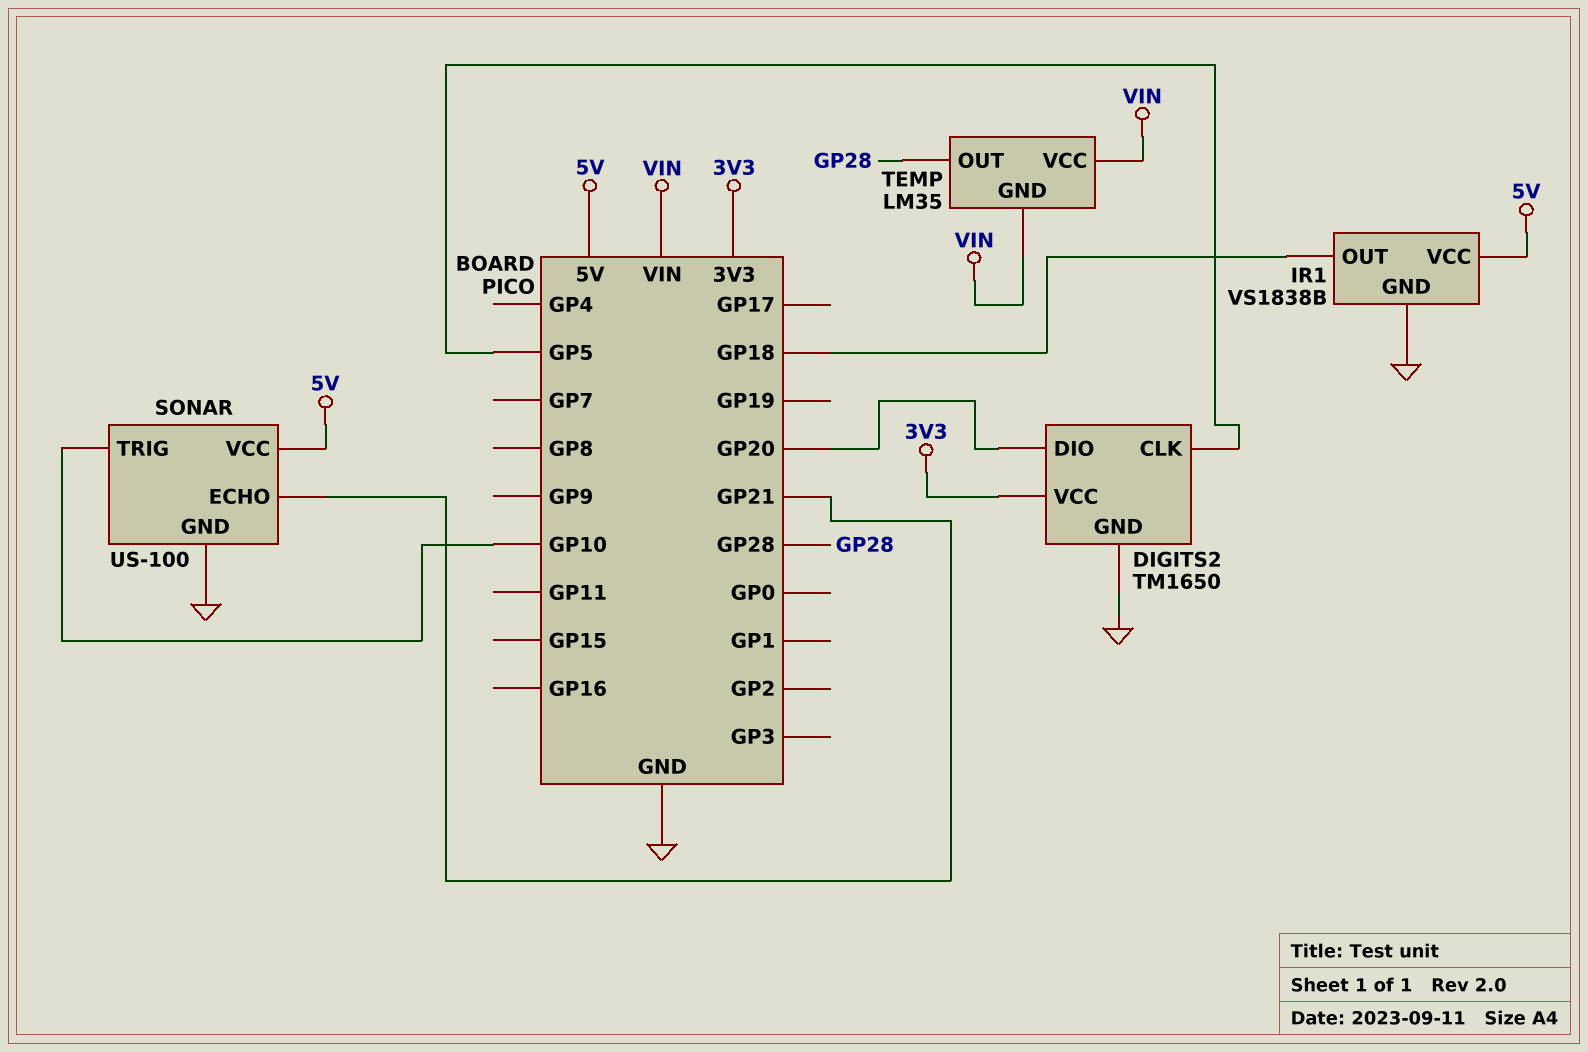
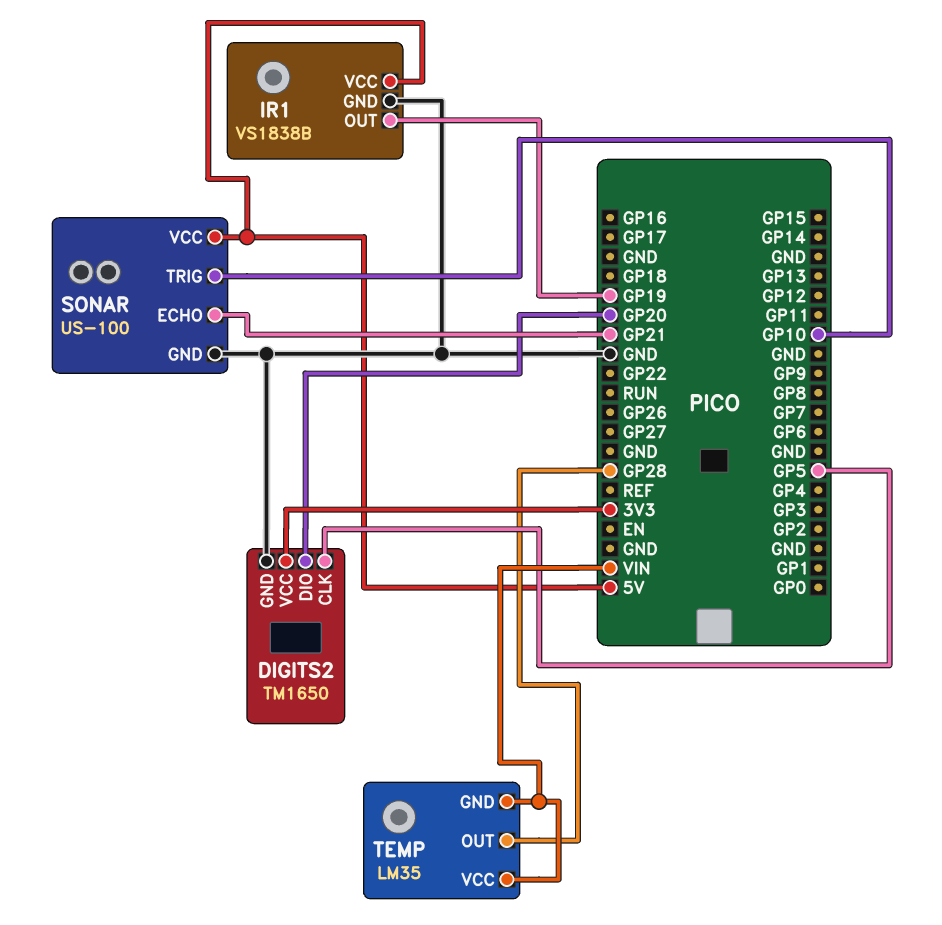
IR1 pin OUT: GP18 -> GP19

